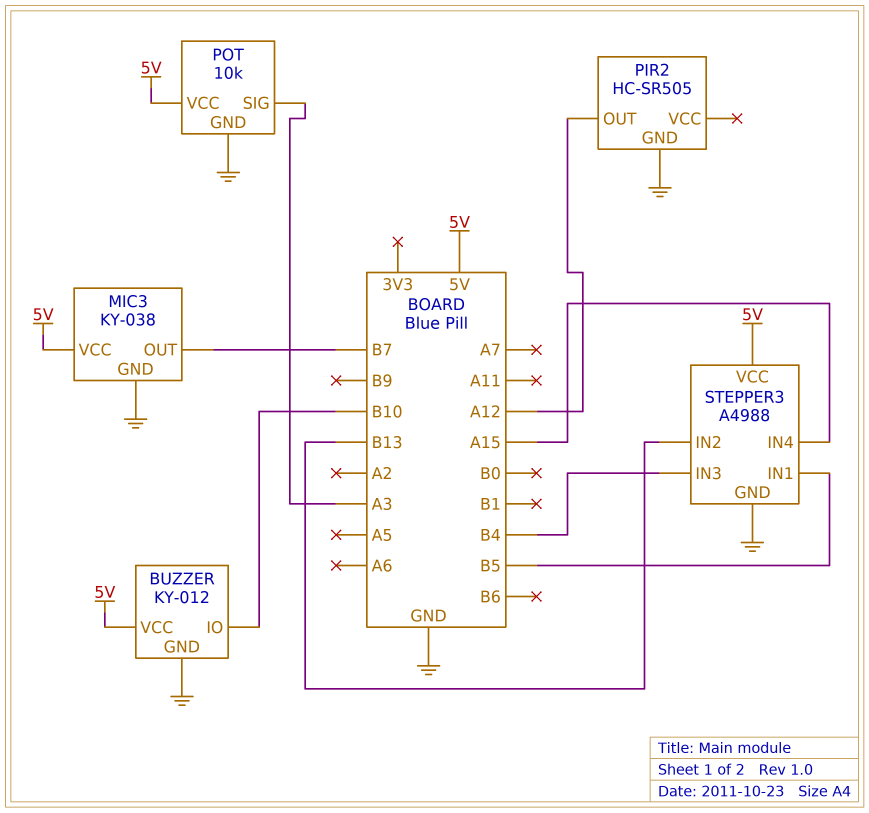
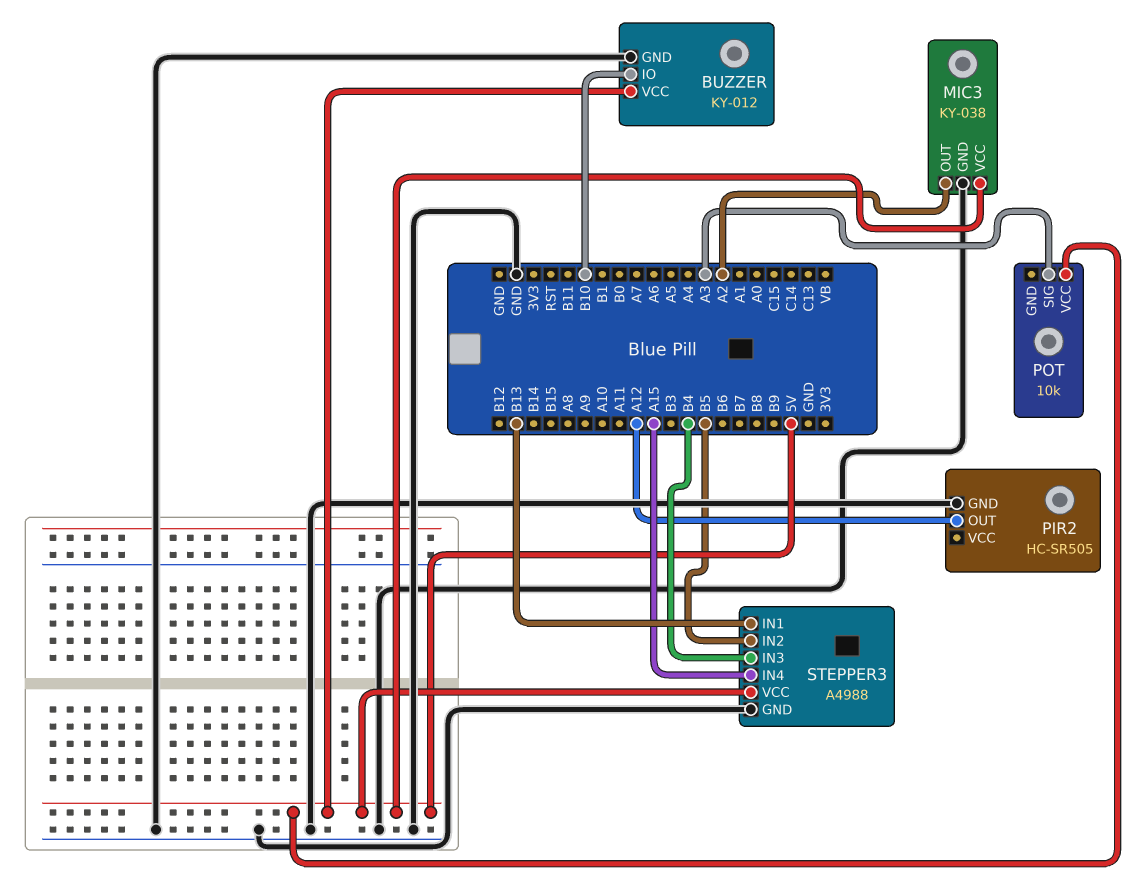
MIC3 pin OUT: B7 -> A2
POT pin GND: GND -> none
STEPPER3 pin IN1: B5 -> B13
STEPPER3 pin IN2: B13 -> B5

